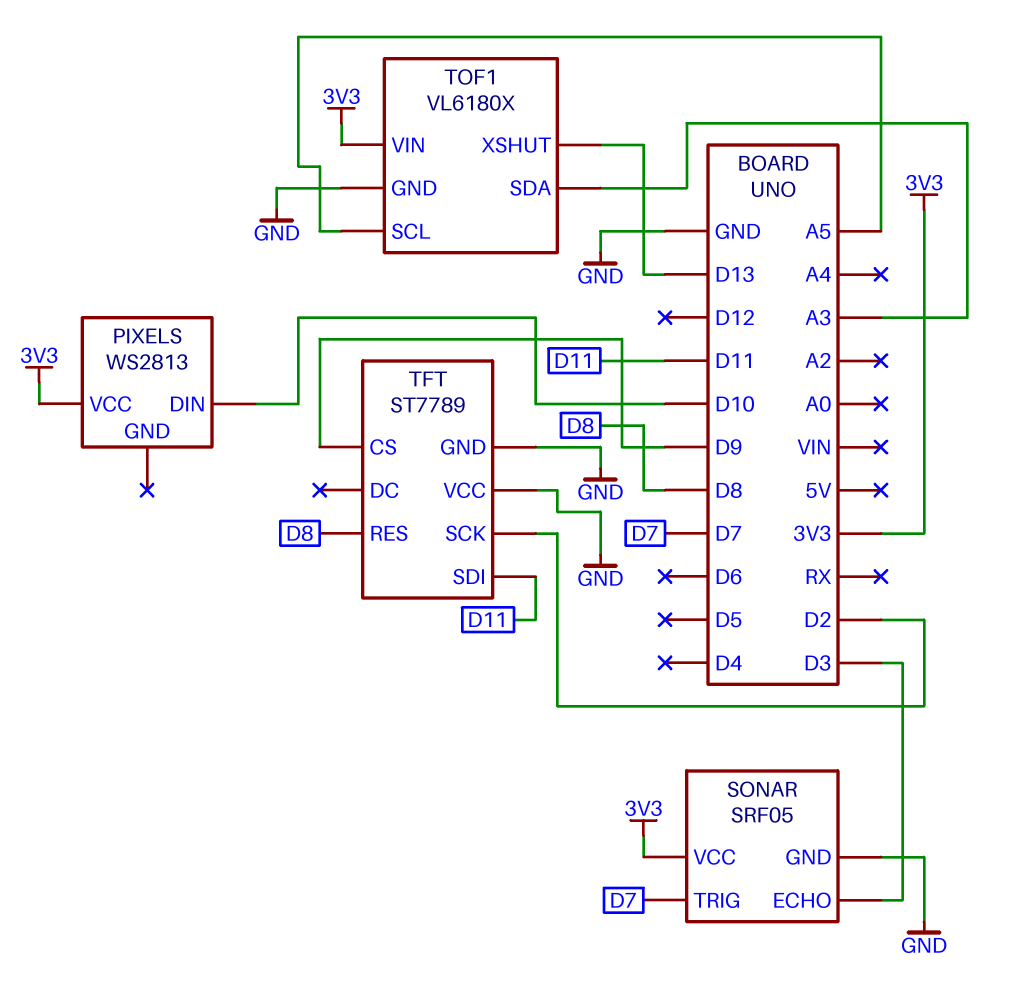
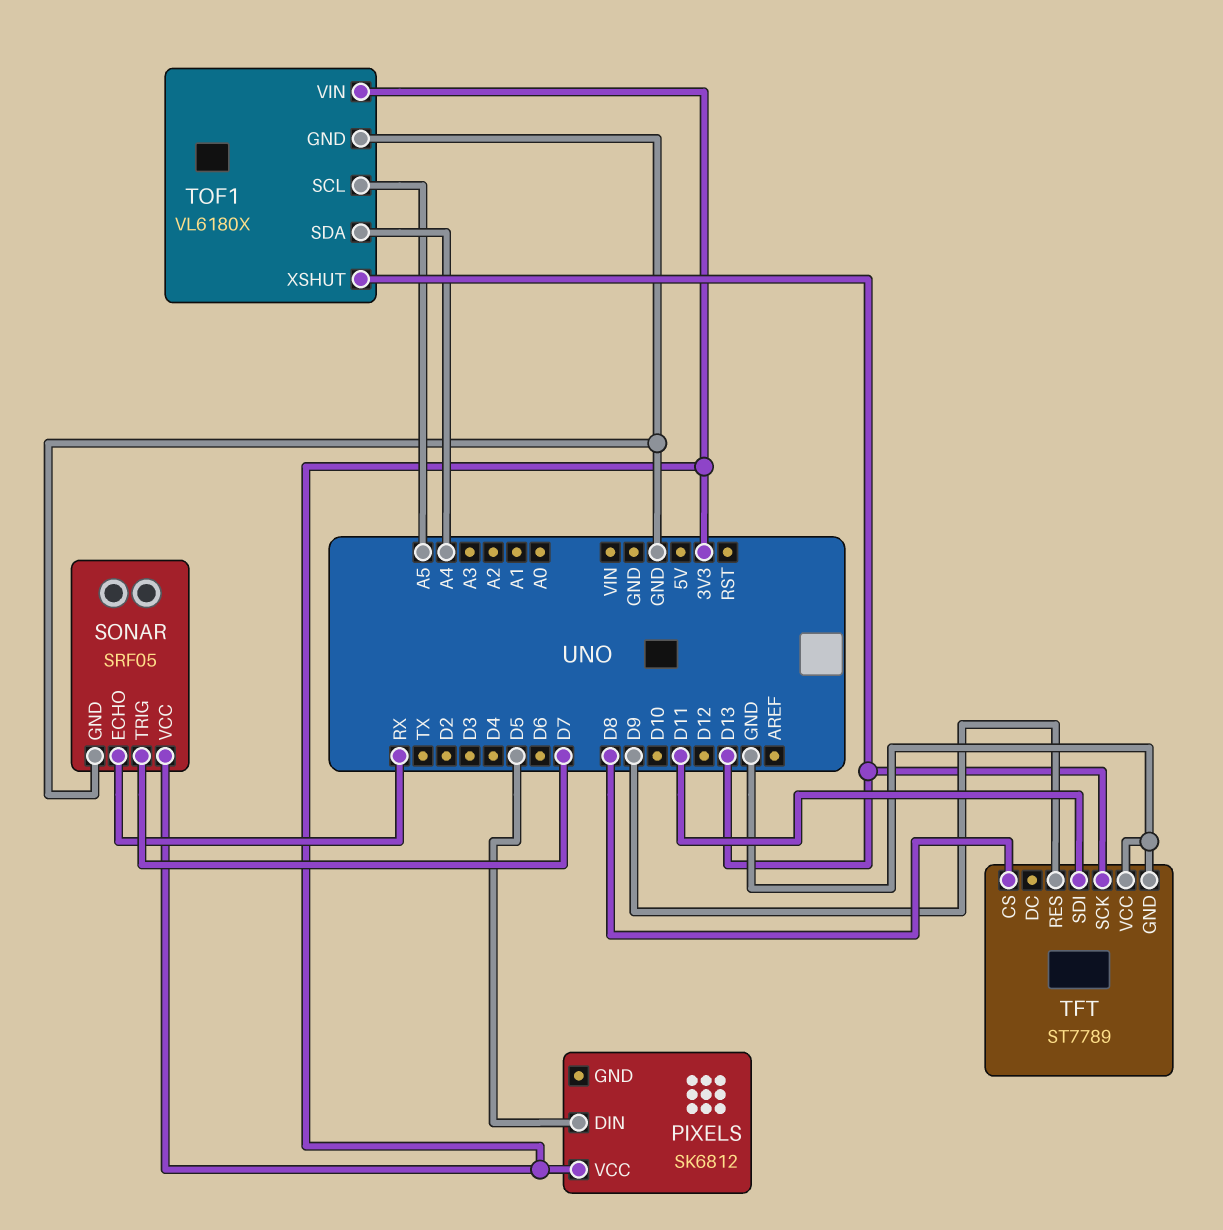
PIXELS: WS2813 -> SK6812
PIXELS pin DIN: D10 -> D5
SONAR pin ECHO: D3 -> RX
TFT pin CS: D9 -> D8
TFT pin RES: D8 -> D9
TFT pin SCK: D2 -> D13
TOF1 pin SDA: A3 -> A4

